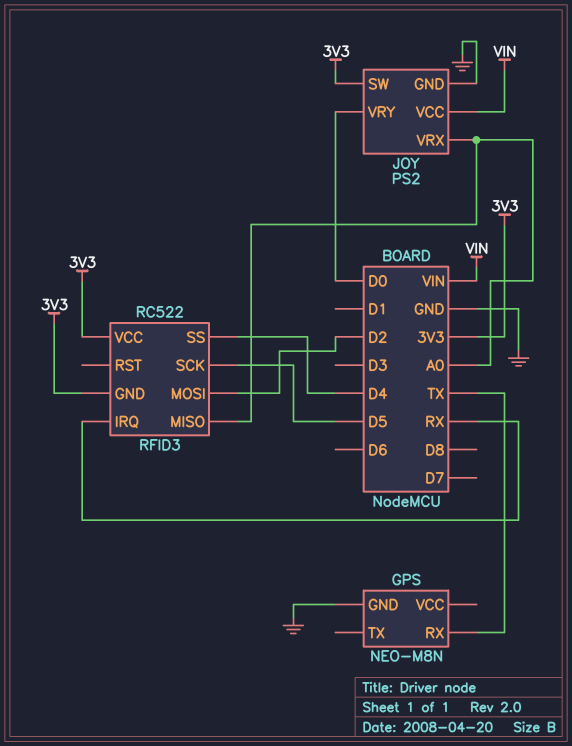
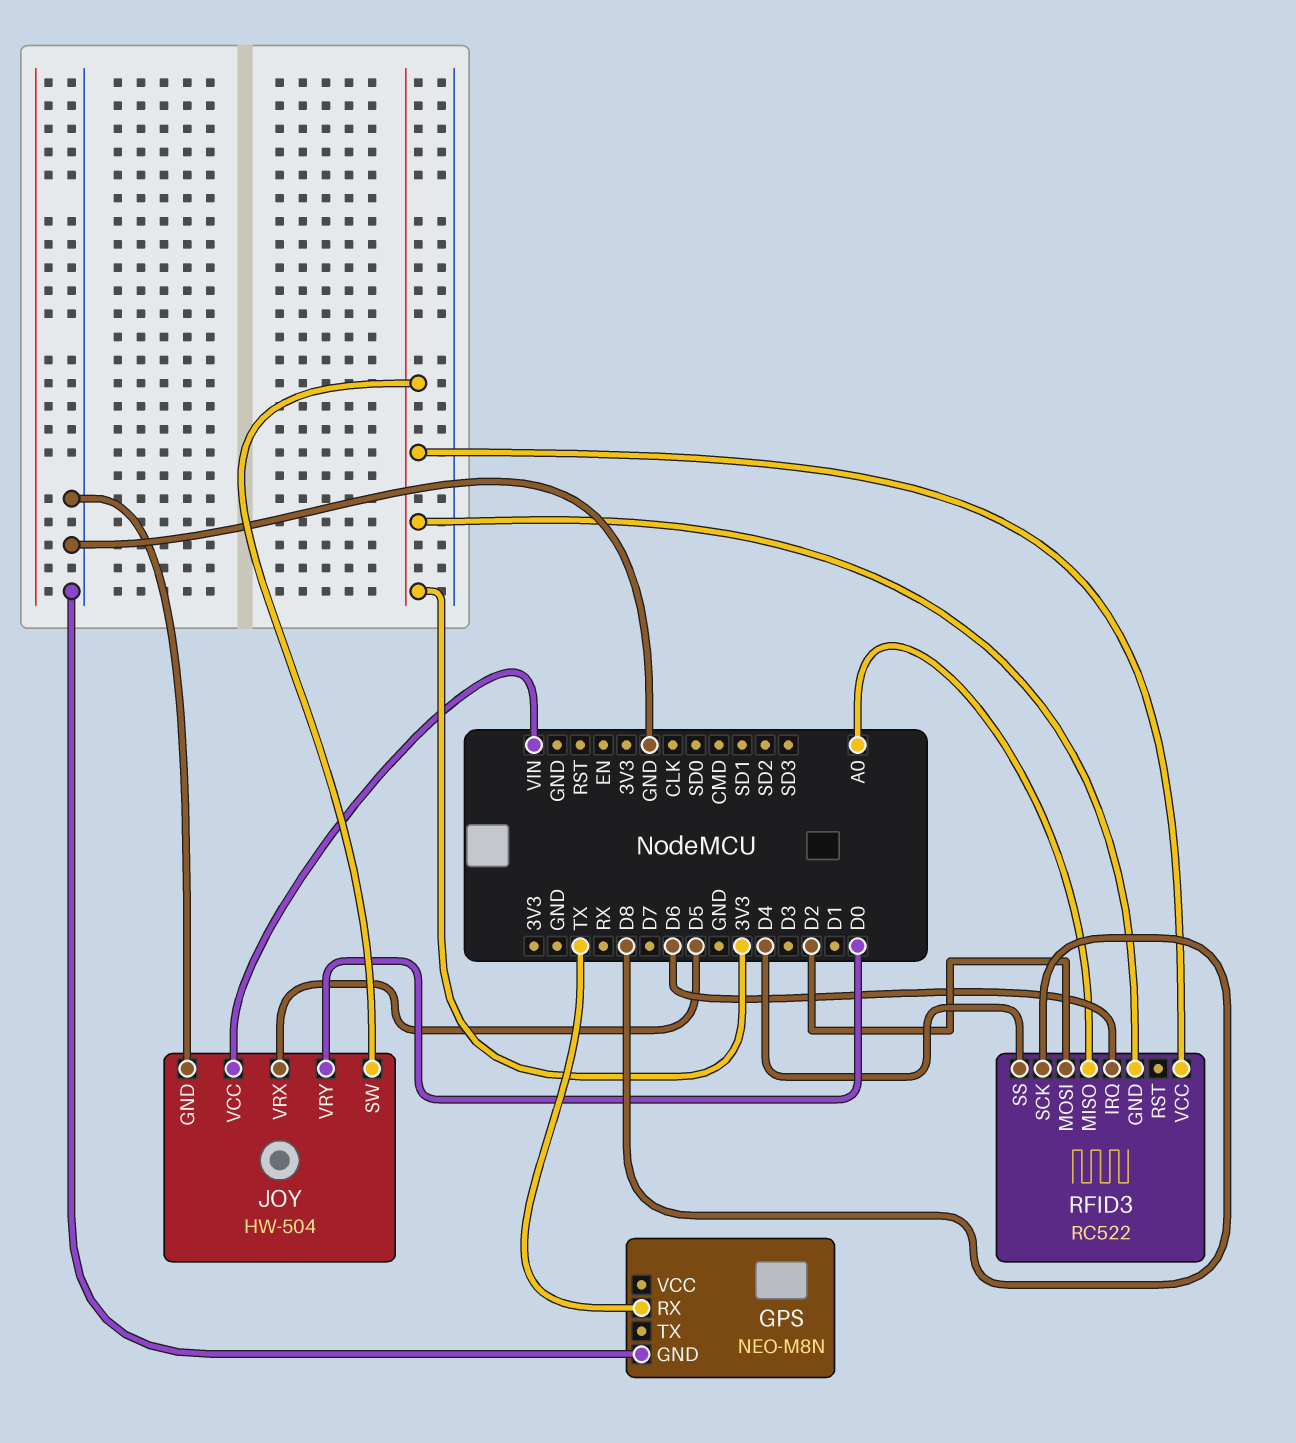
JOY: PS2 -> HW-504
JOY pin VRX: A0 -> D5
RFID3 pin IRQ: RX -> D6
RFID3 pin SCK: D5 -> D8

